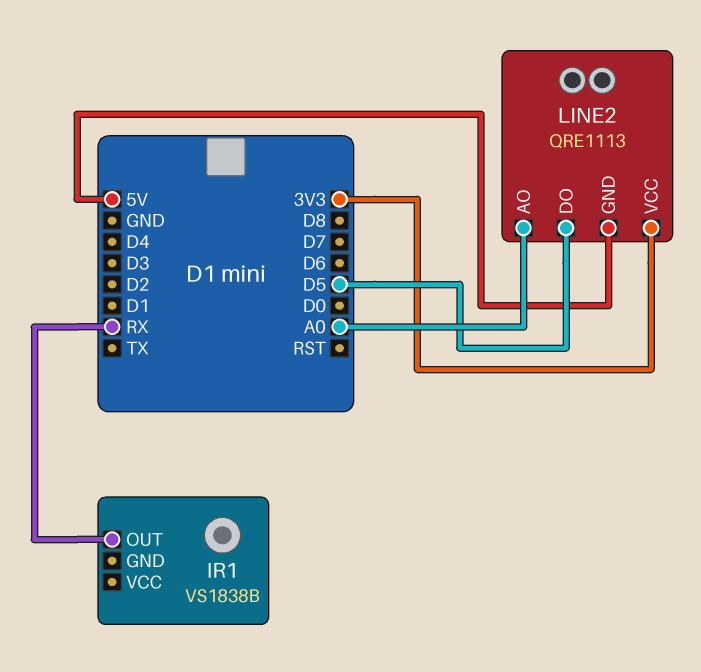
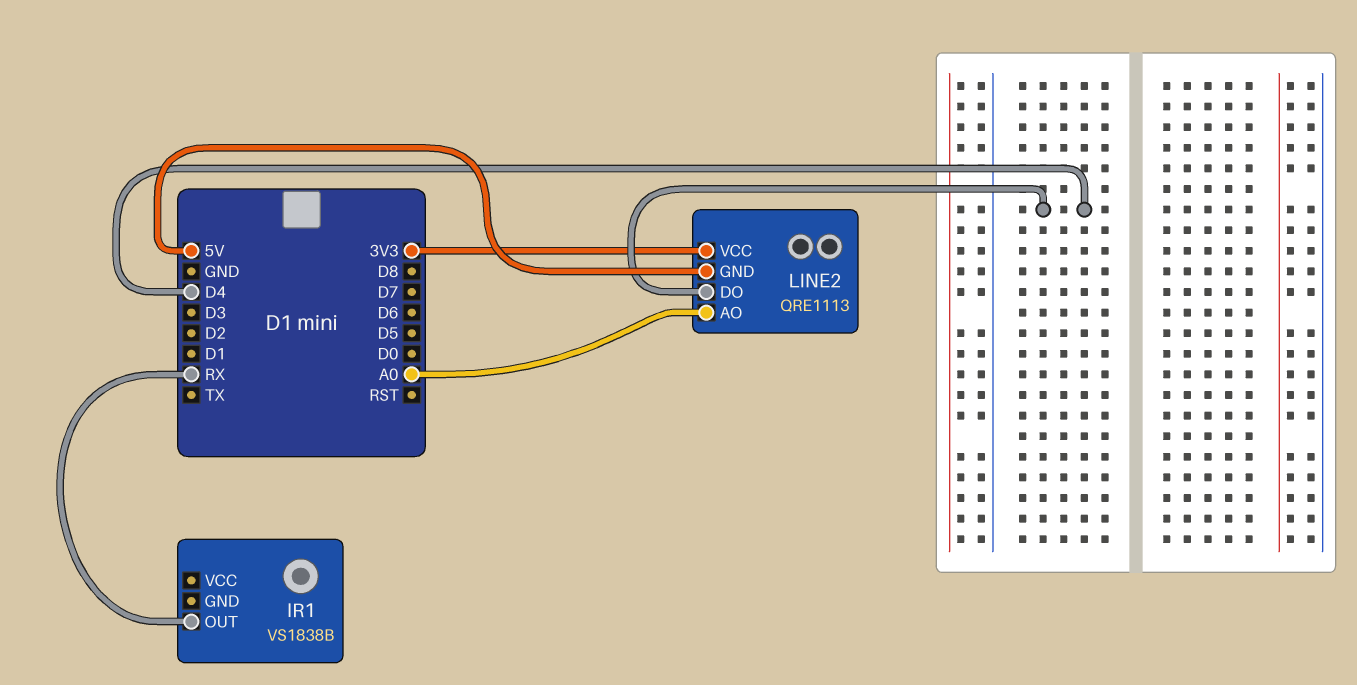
LINE2 pin DO: D5 -> D4

